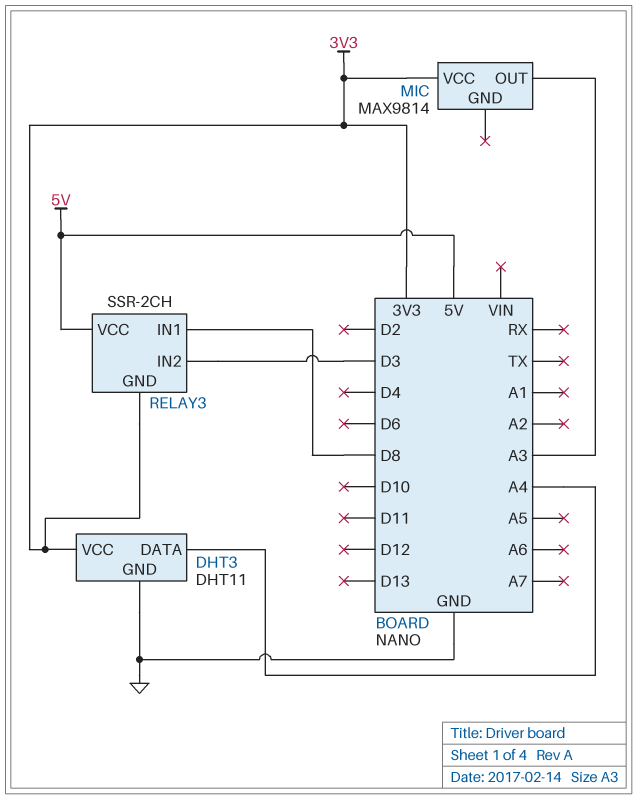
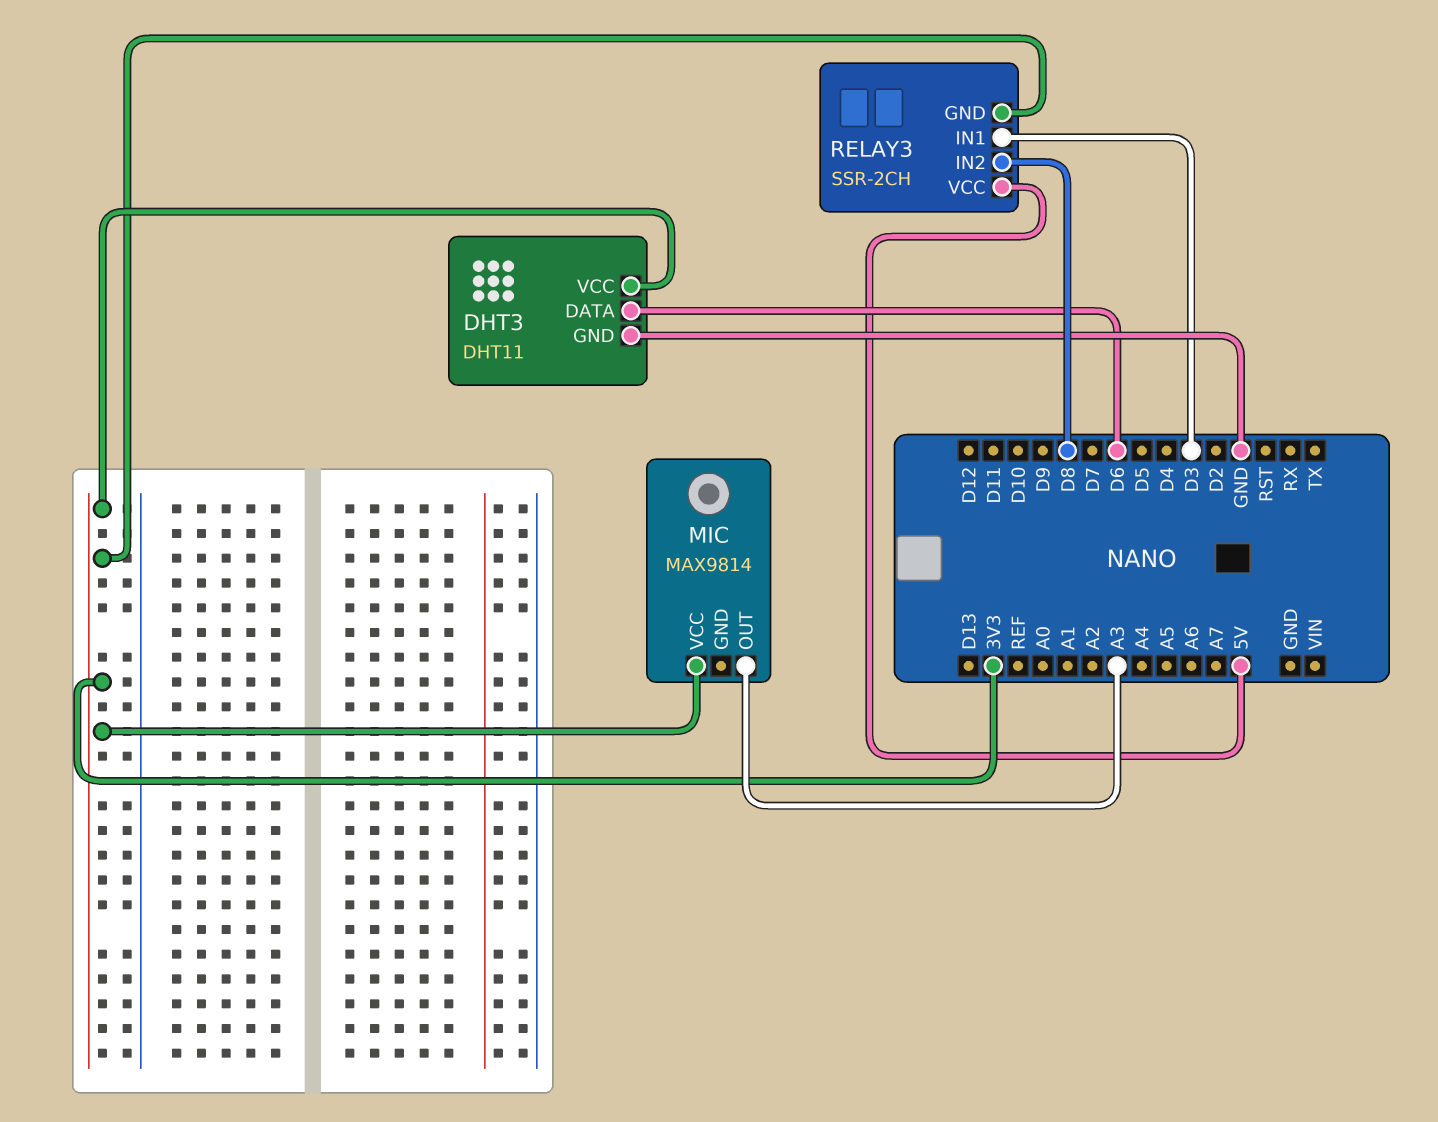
DHT3 pin DATA: A4 -> D6
RELAY3 pin IN1: D8 -> D3
RELAY3 pin IN2: D3 -> D8

